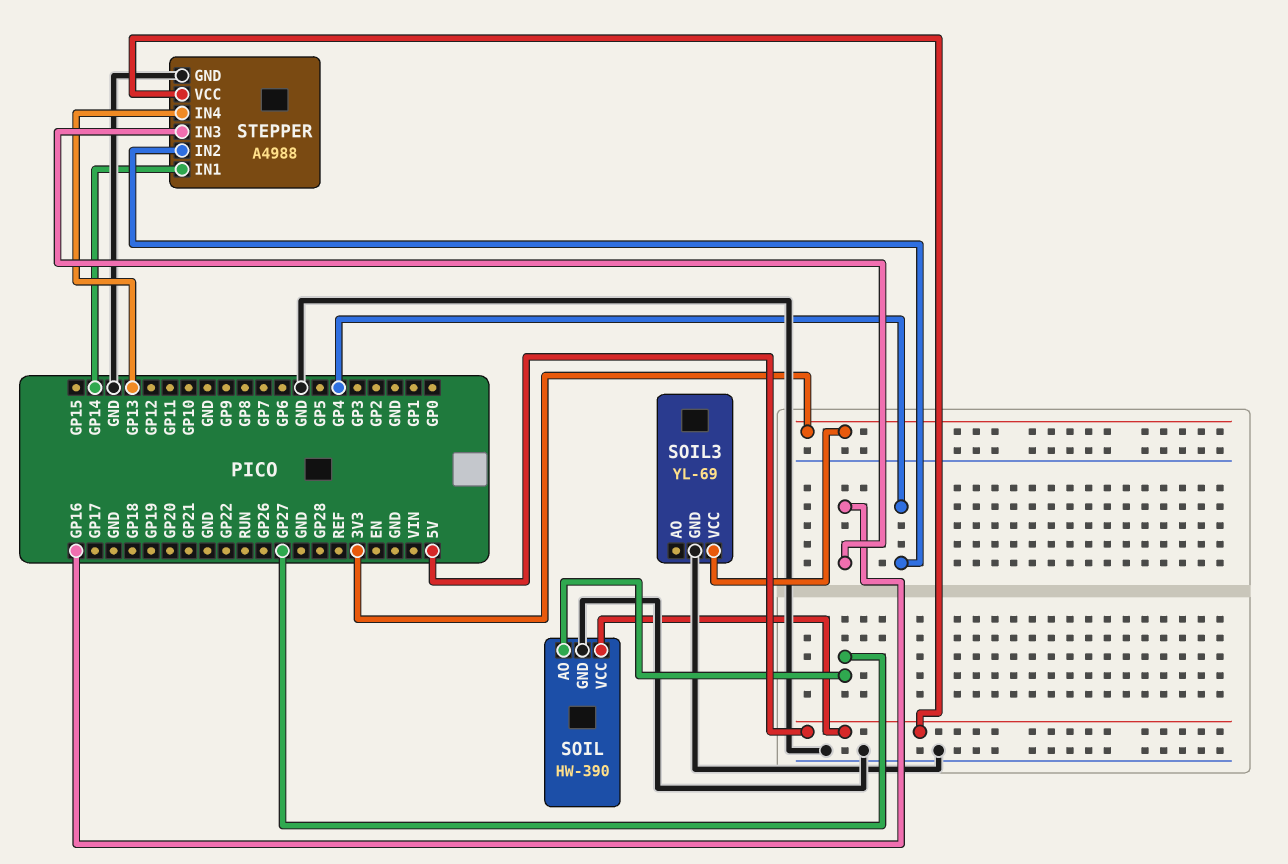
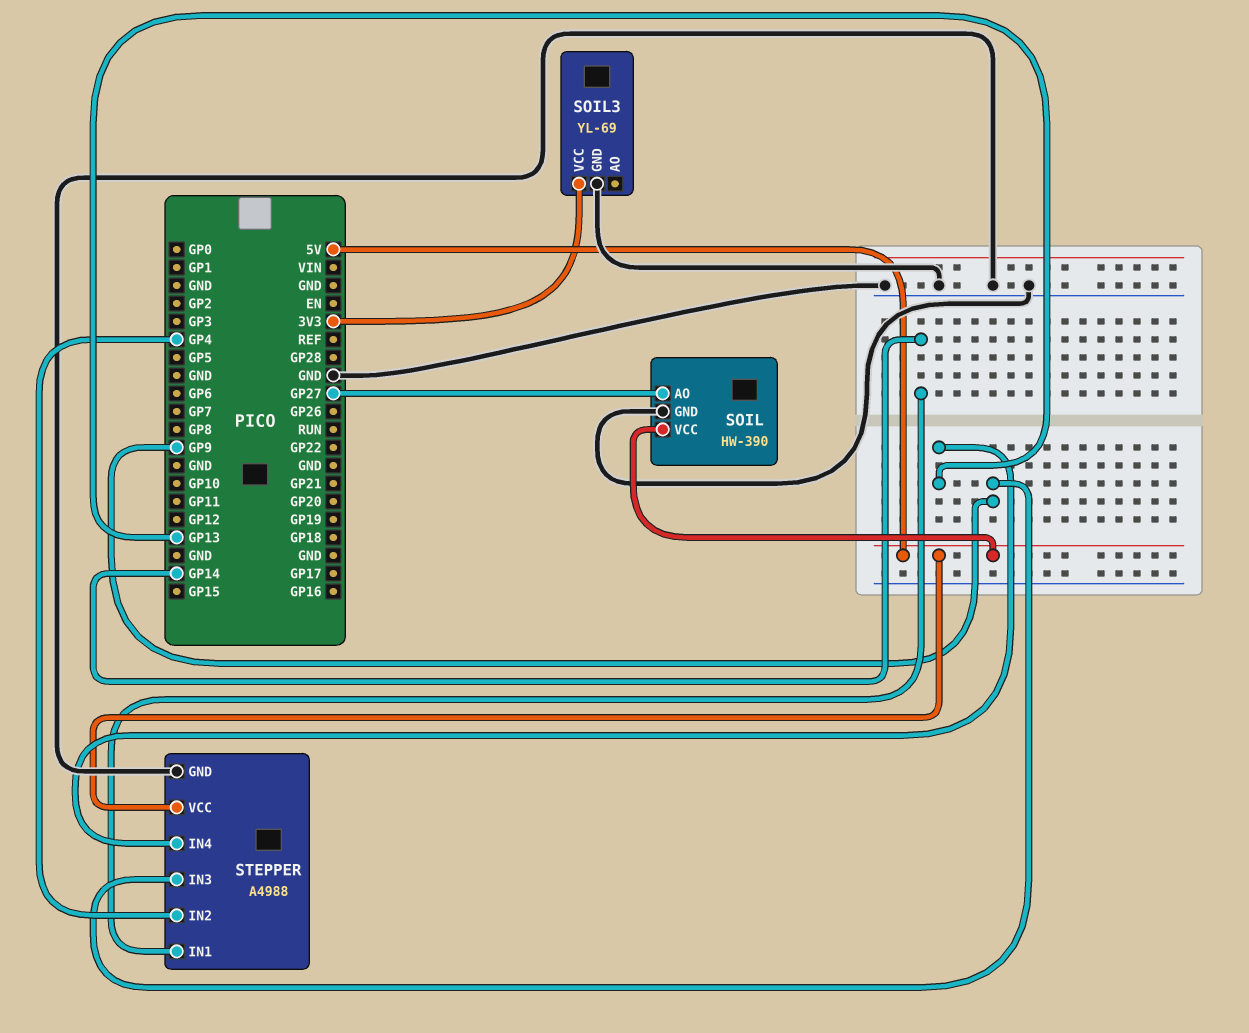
STEPPER pin IN3: GP16 -> GP9

